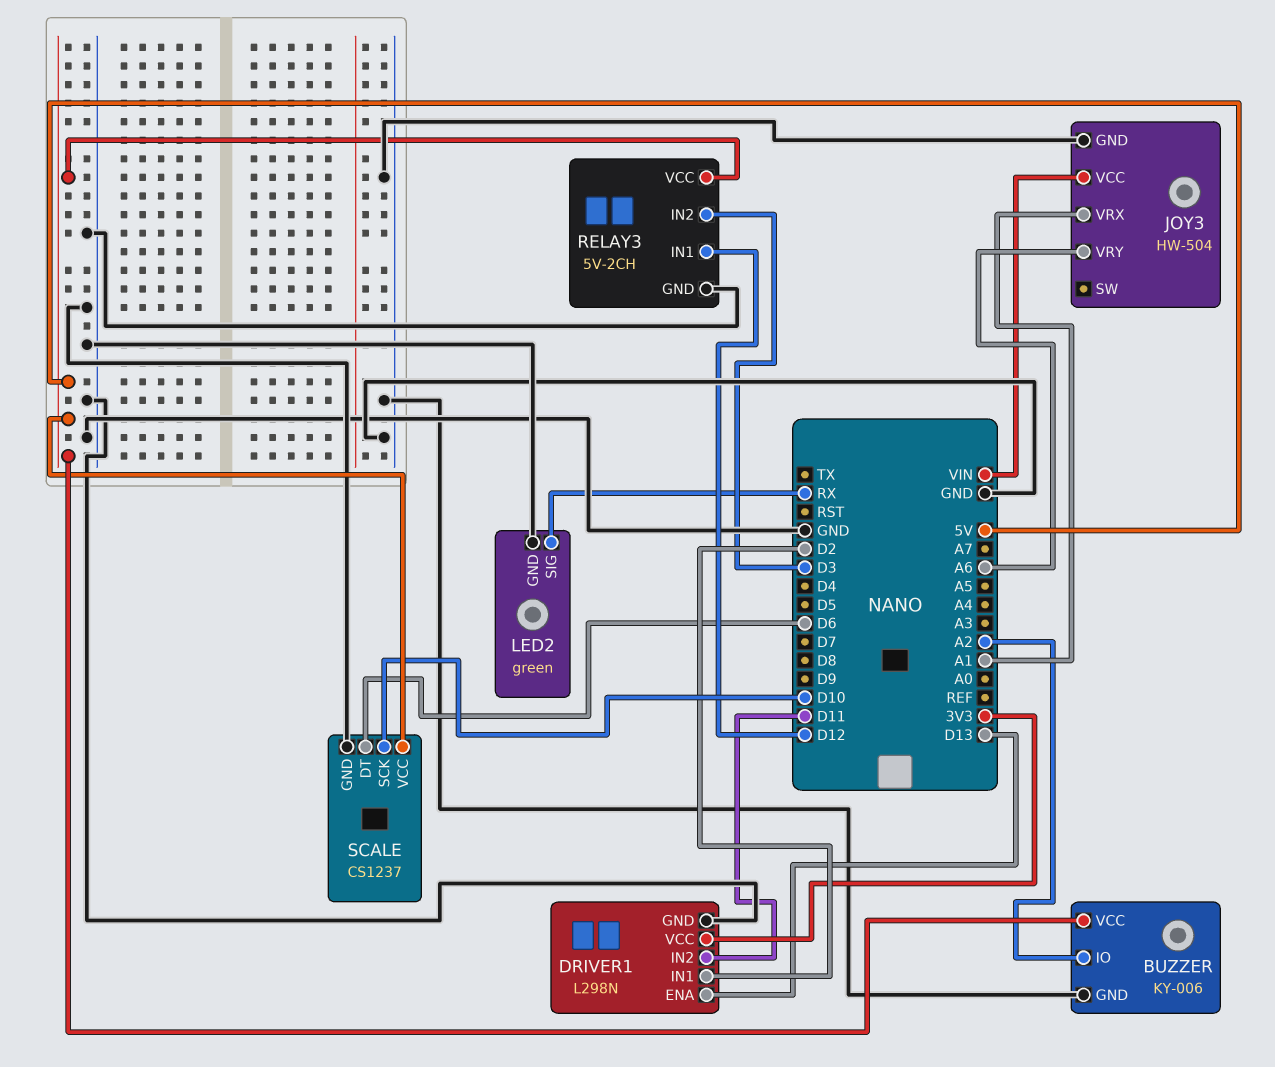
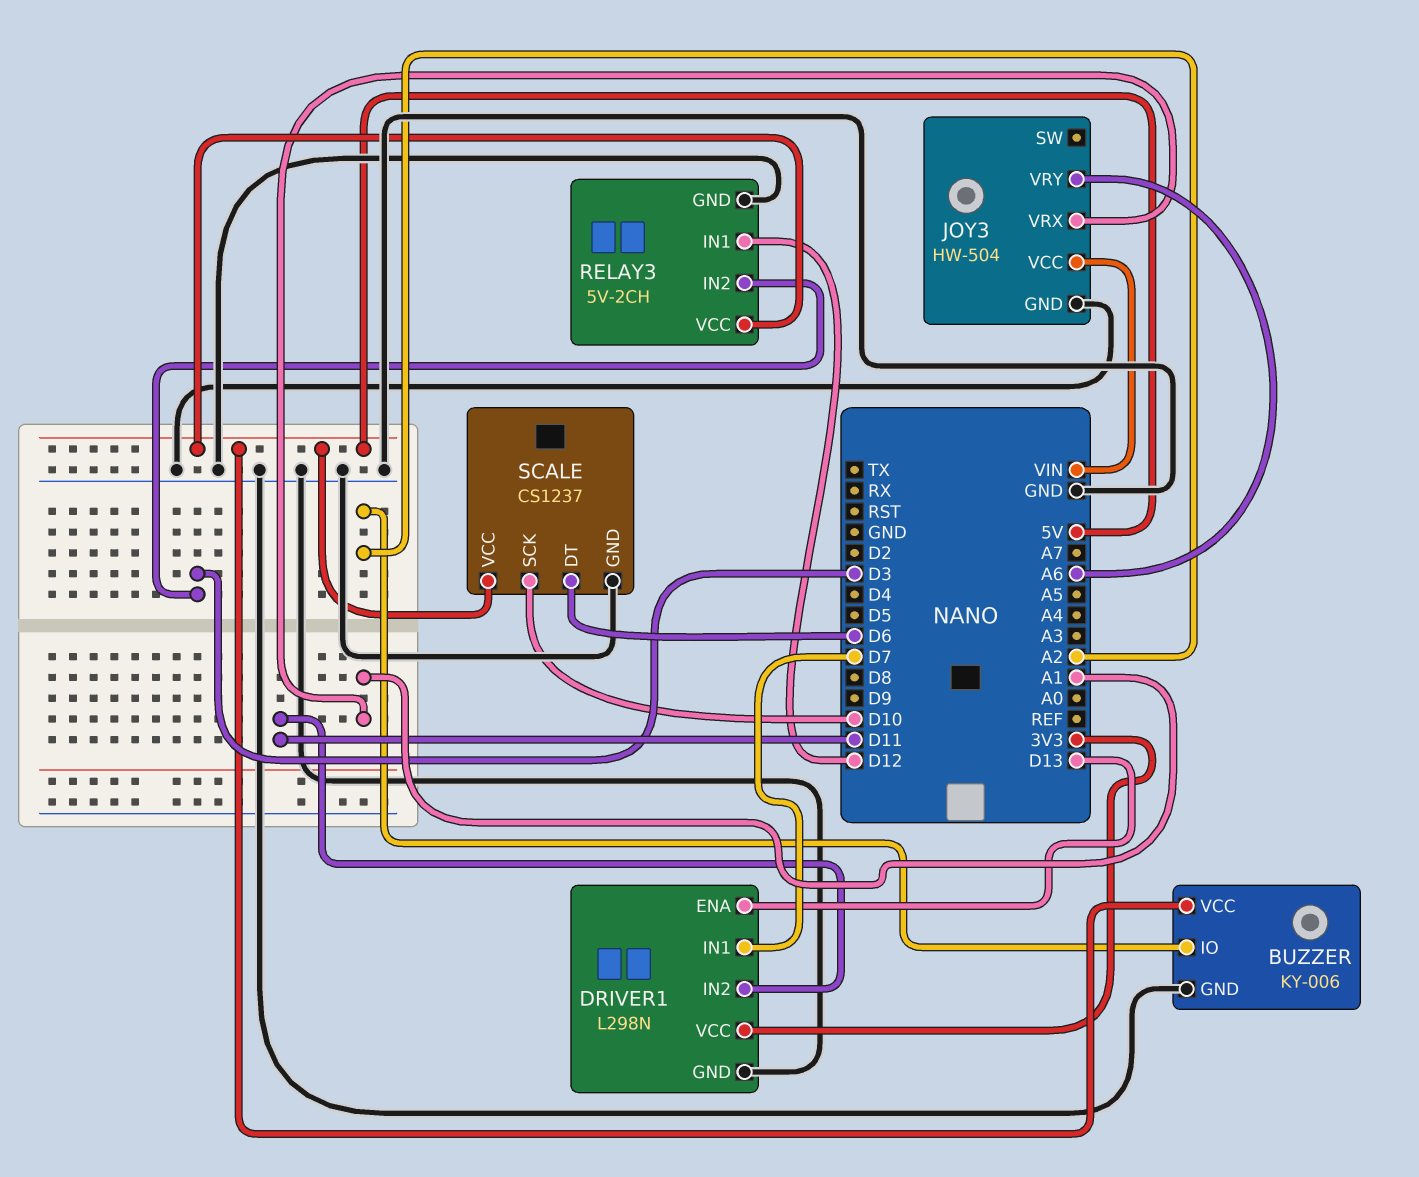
DRIVER1 pin IN1: D2 -> D7
LED2: green -> none
LED2 pin GND: GND -> none
LED2 pin SIG: RX -> none

